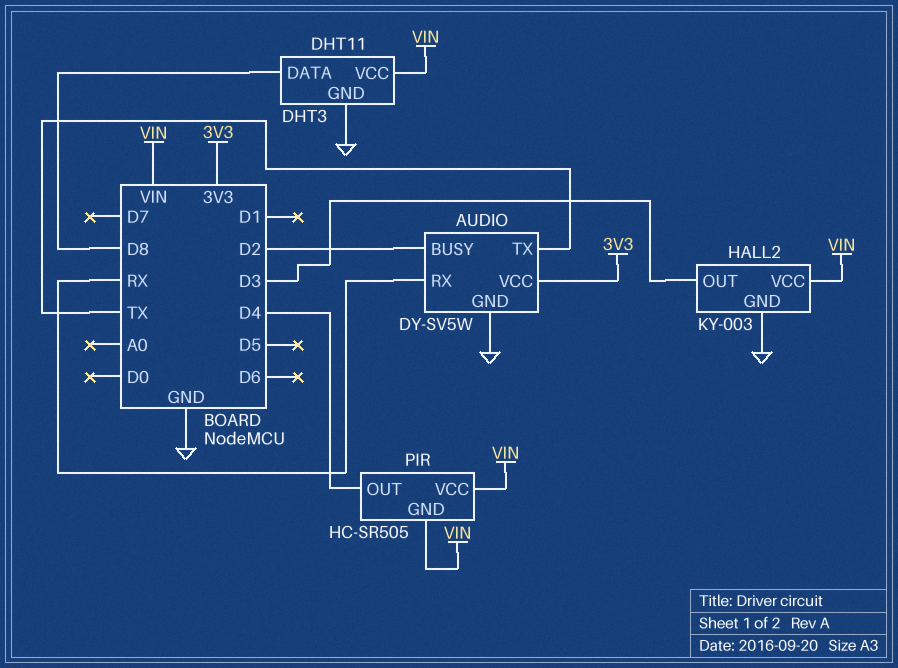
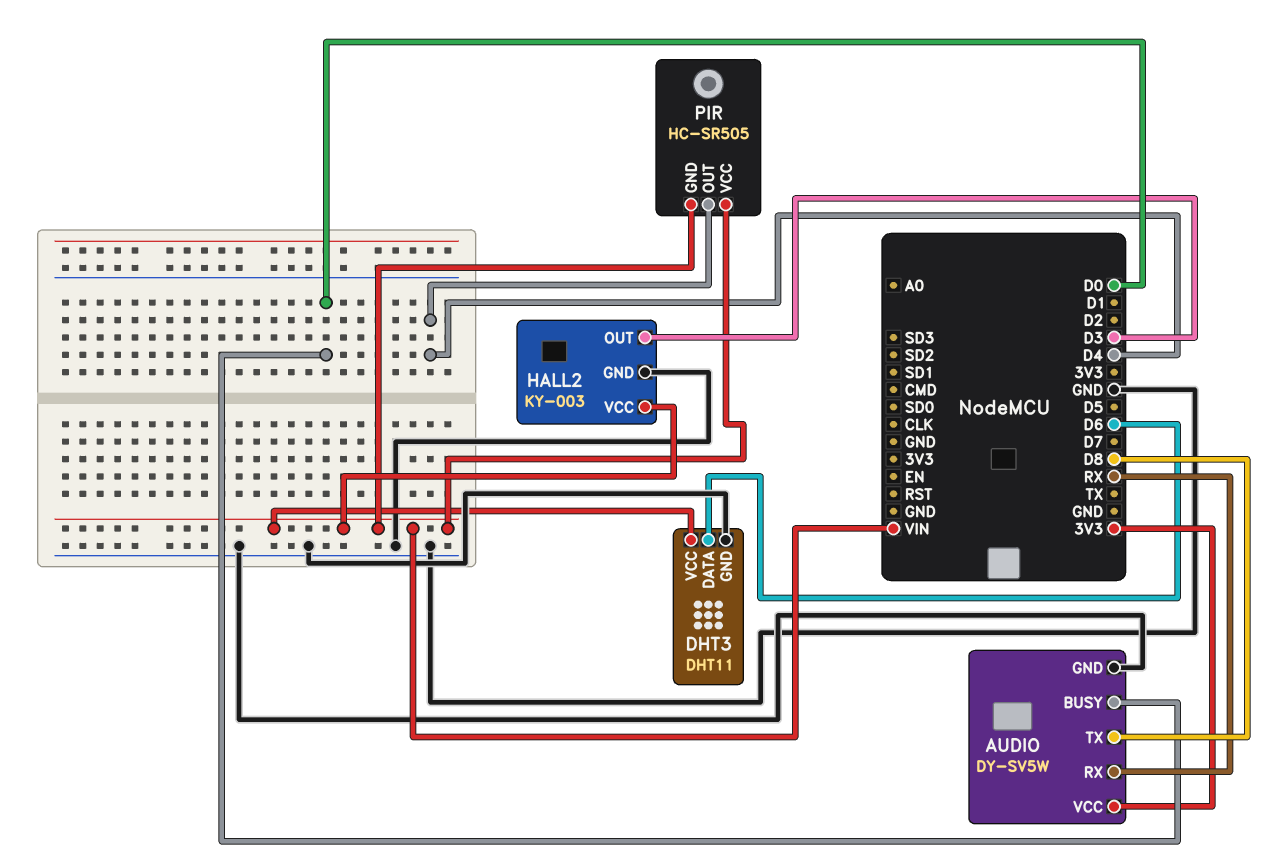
AUDIO pin BUSY: D2 -> D0
AUDIO pin TX: TX -> D8
DHT3 pin DATA: D8 -> D6

